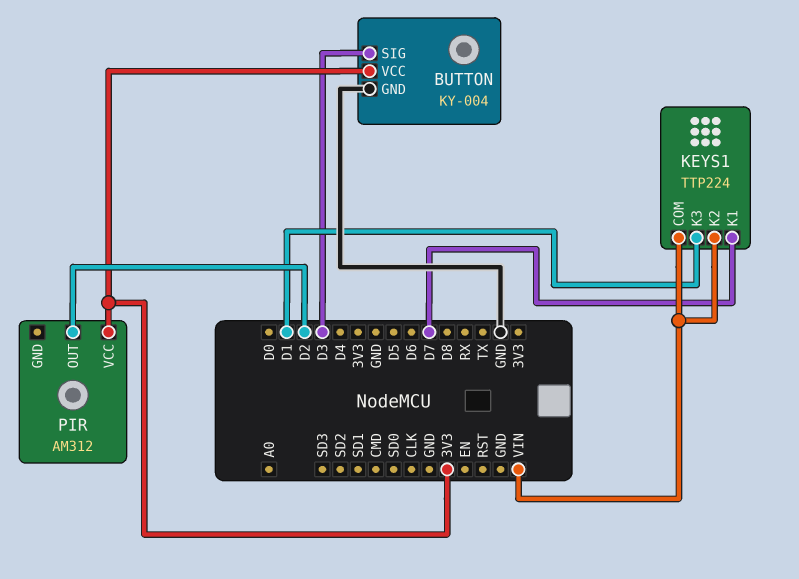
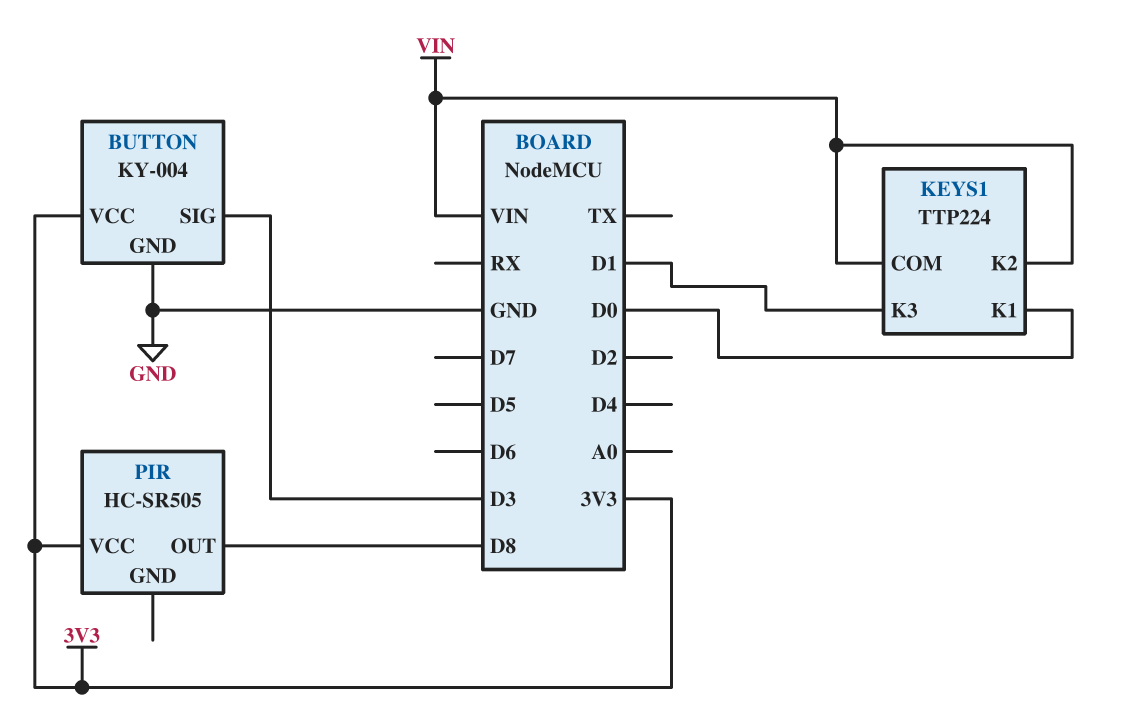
KEYS1 pin K1: D7 -> D0
PIR: AM312 -> HC-SR505
PIR pin OUT: D2 -> D8

